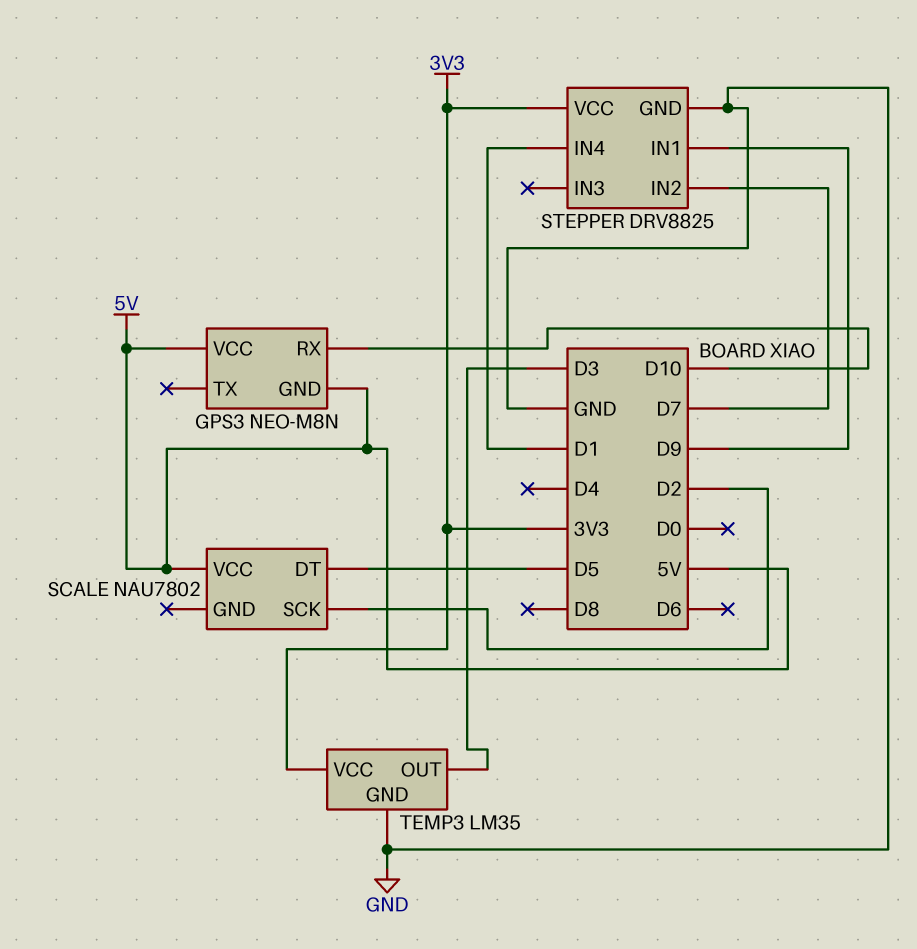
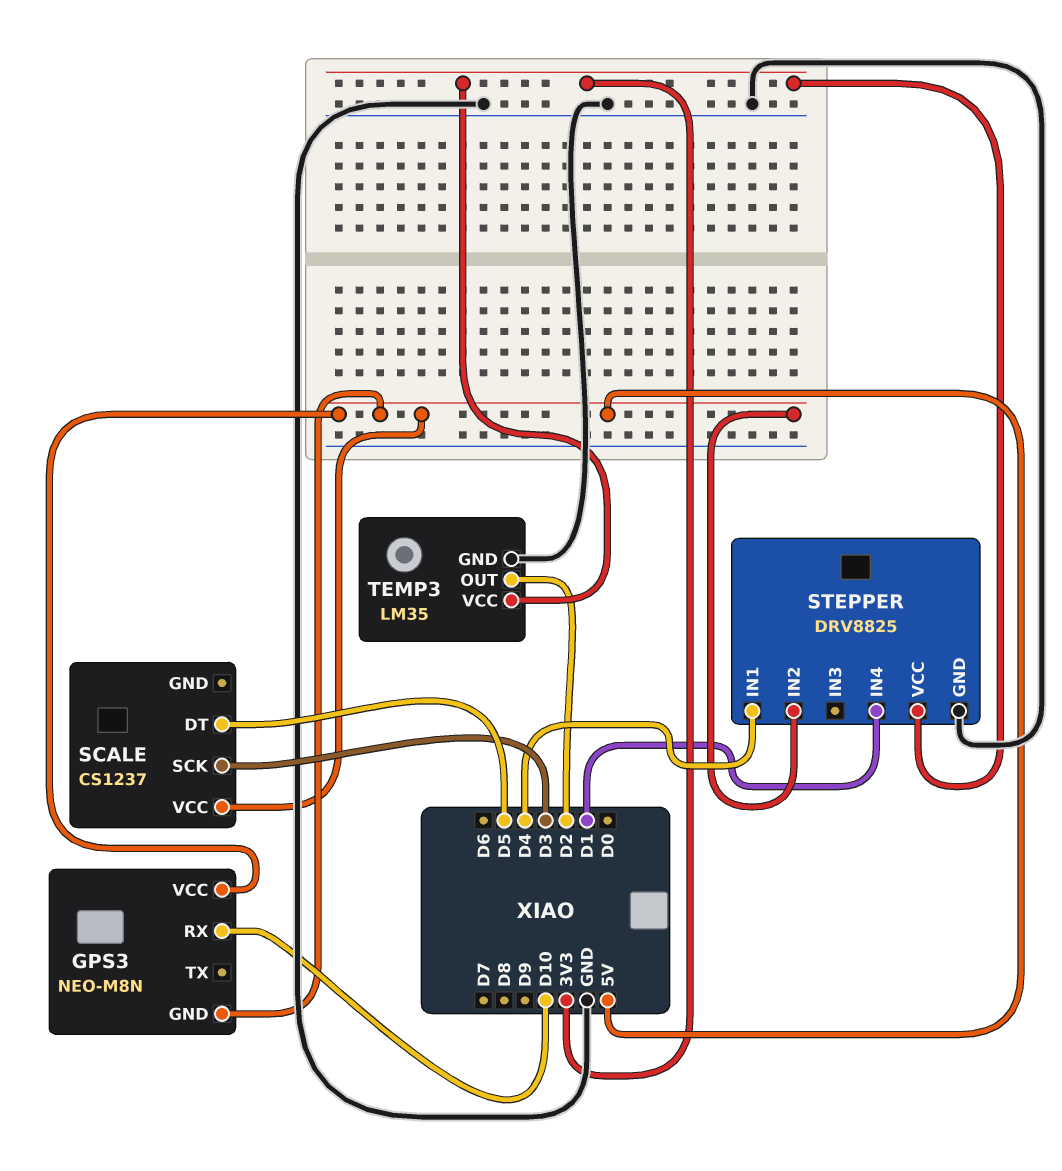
SCALE: NAU7802 -> CS1237
SCALE pin SCK: D2 -> D3
STEPPER pin IN1: D9 -> D4
STEPPER pin IN2: D7 -> 5V
TEMP3 pin OUT: D3 -> D2

